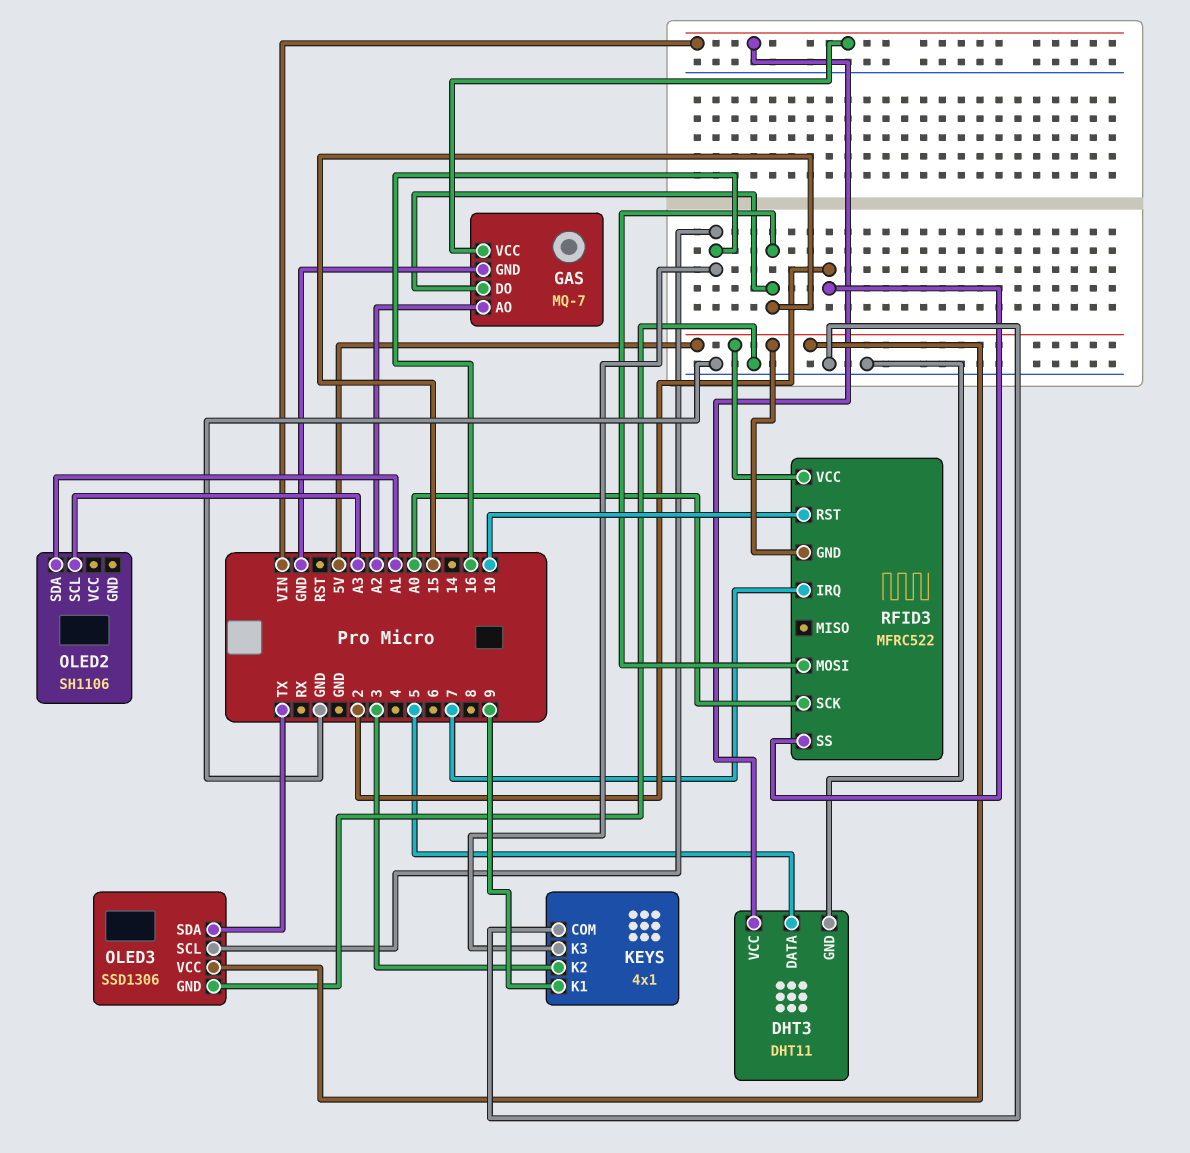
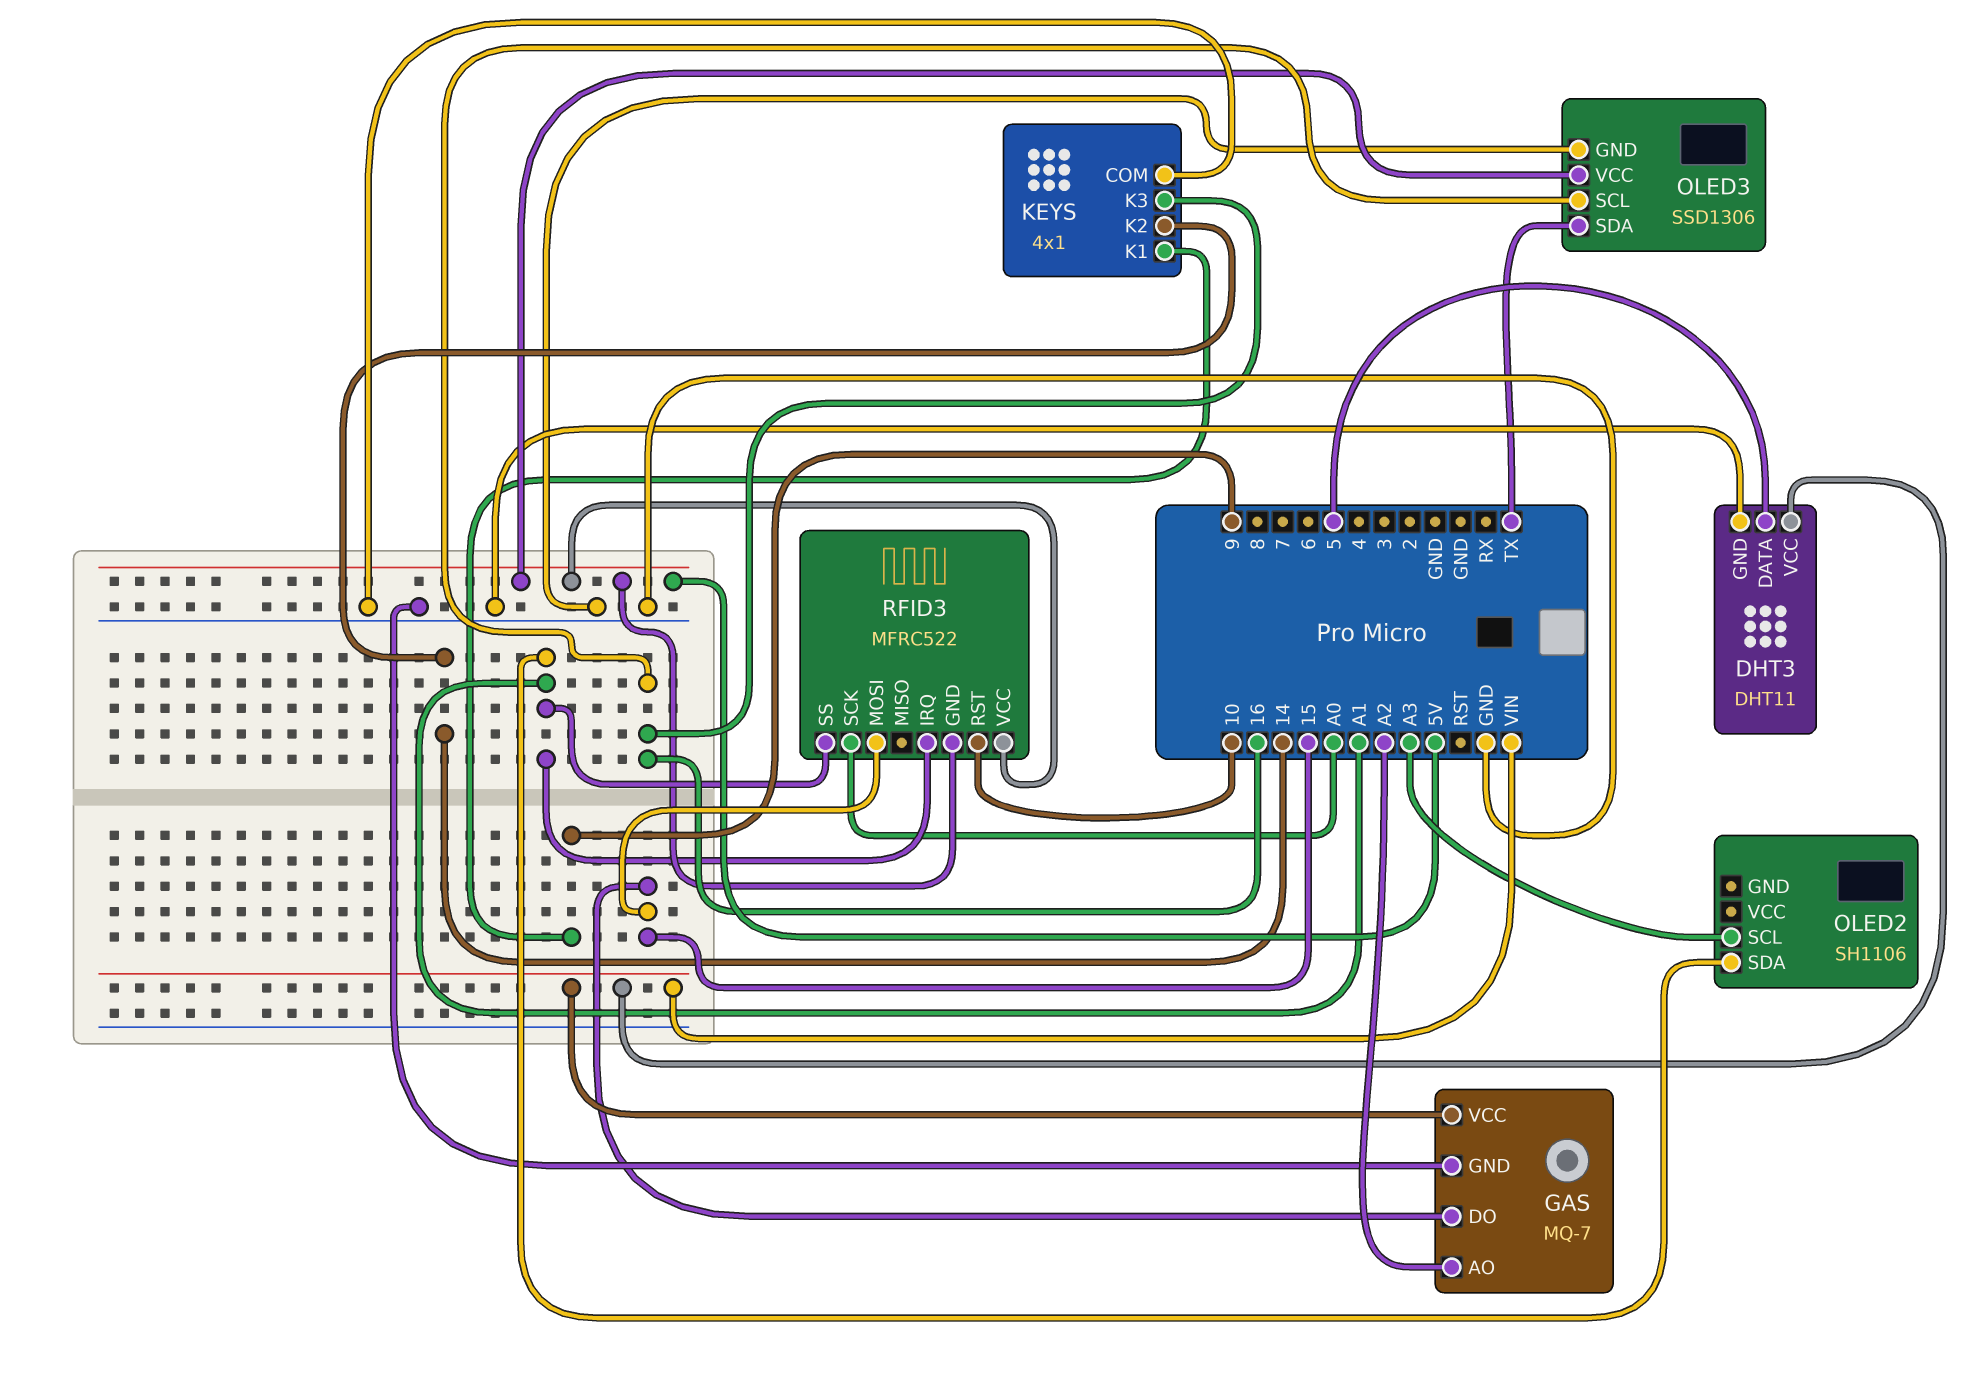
KEYS pin K2: 3 -> 14
RFID3 pin IRQ: 7 -> A1
RFID3 pin SS: 2 -> A1

